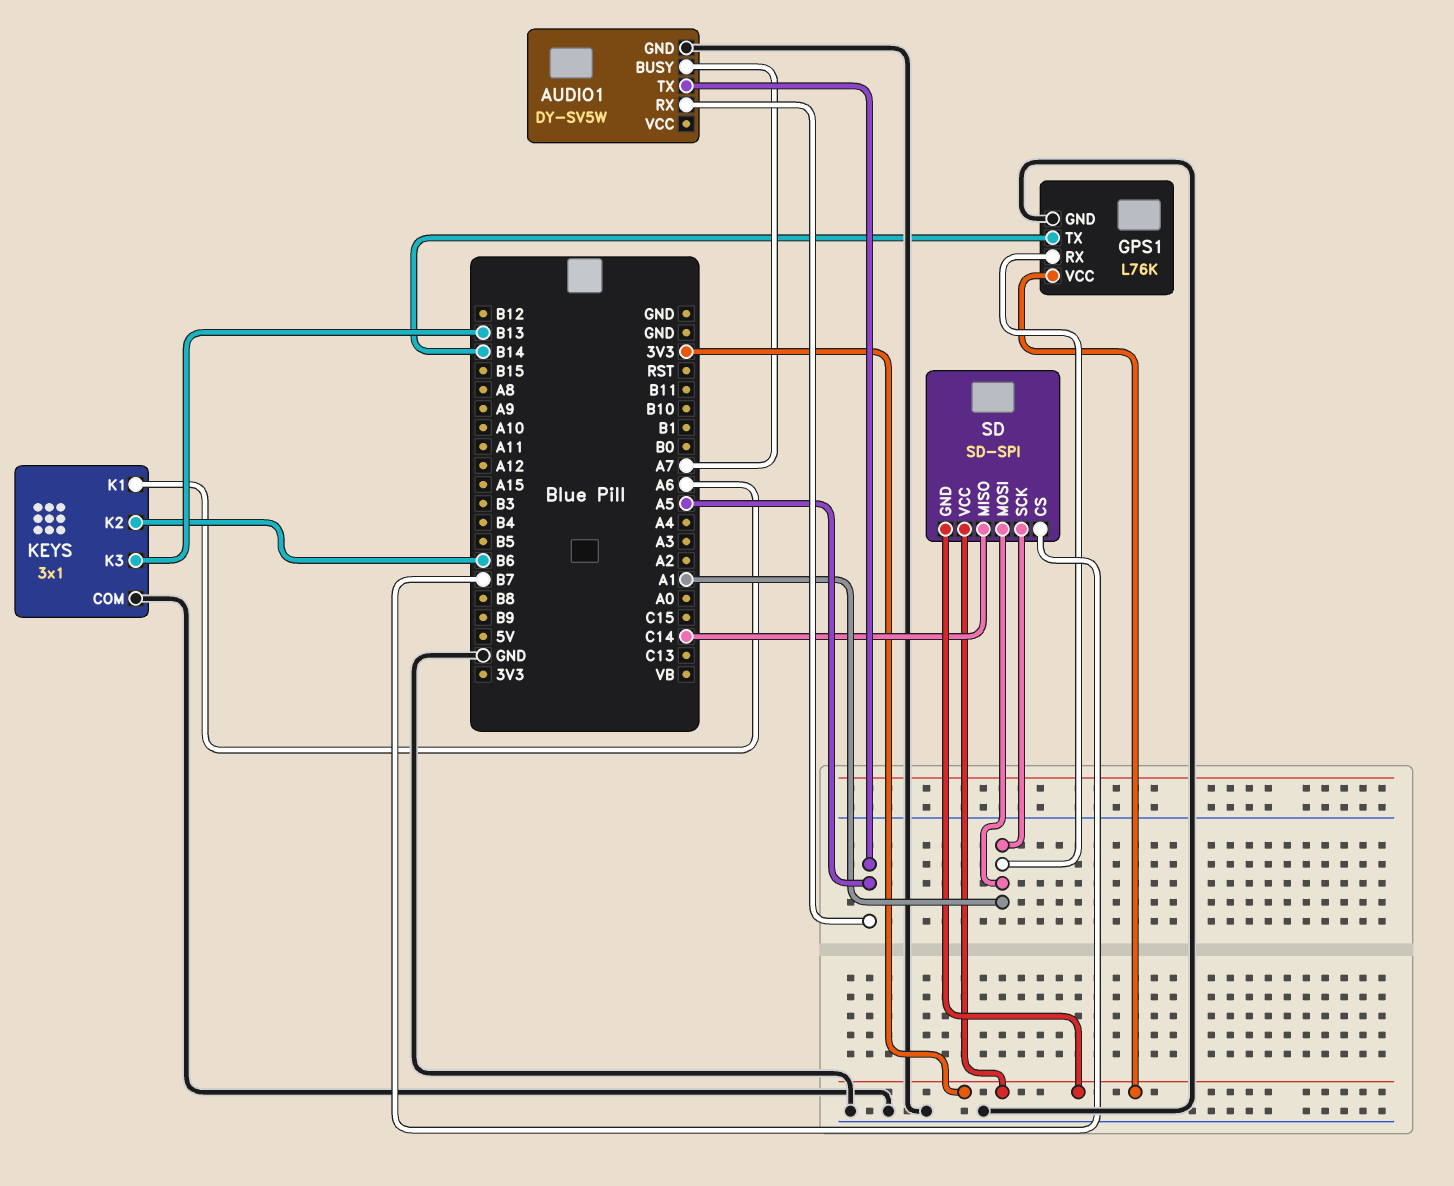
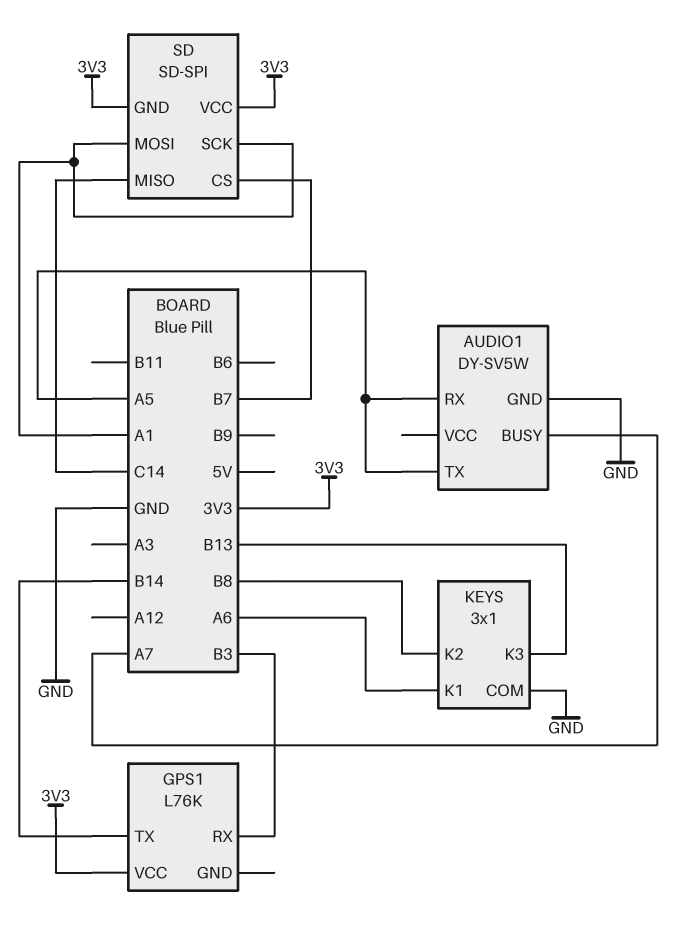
GPS1 pin GND: GND -> none
GPS1 pin RX: A1 -> B3
KEYS pin K2: B6 -> B8

